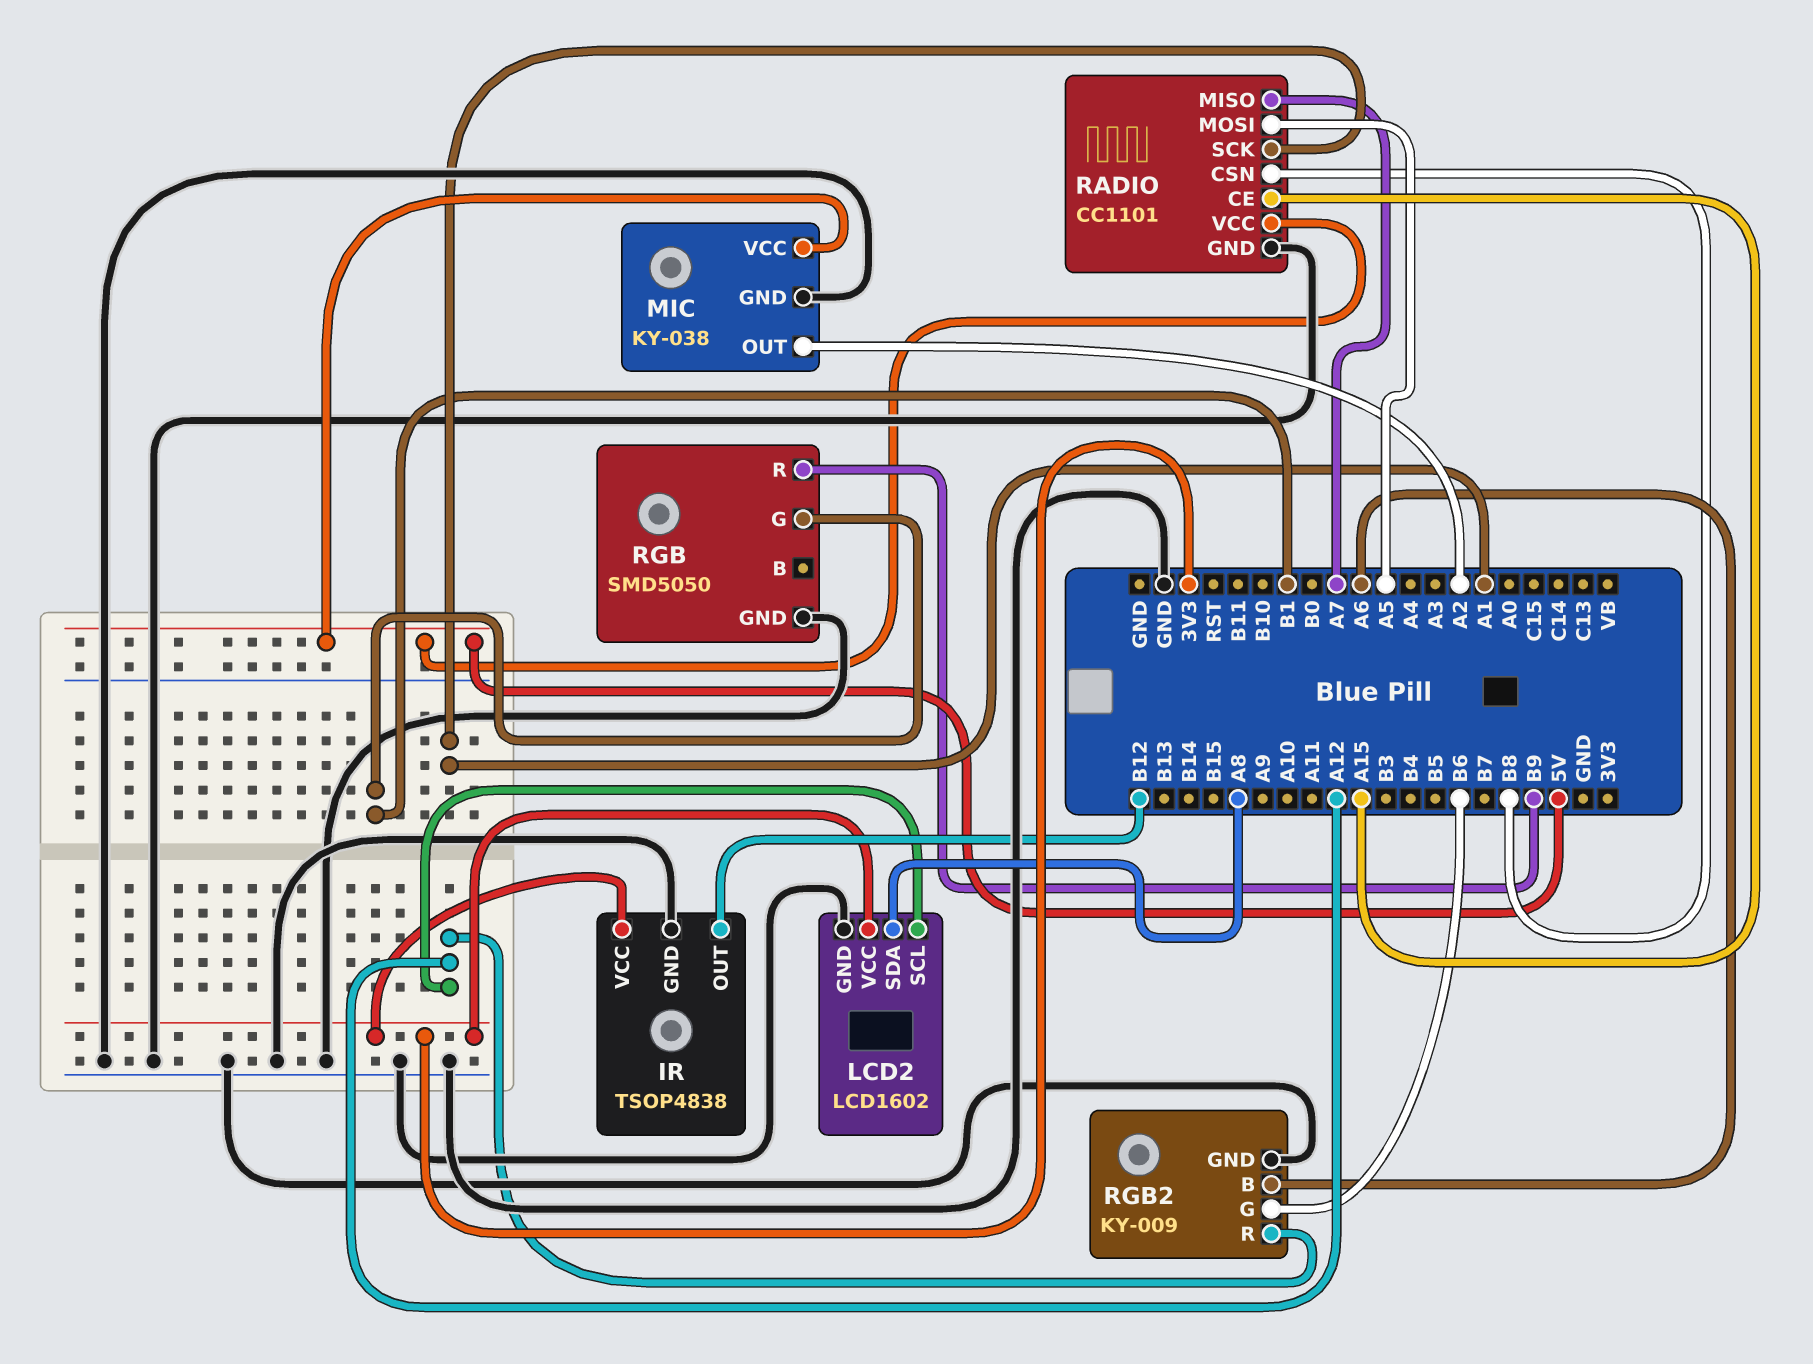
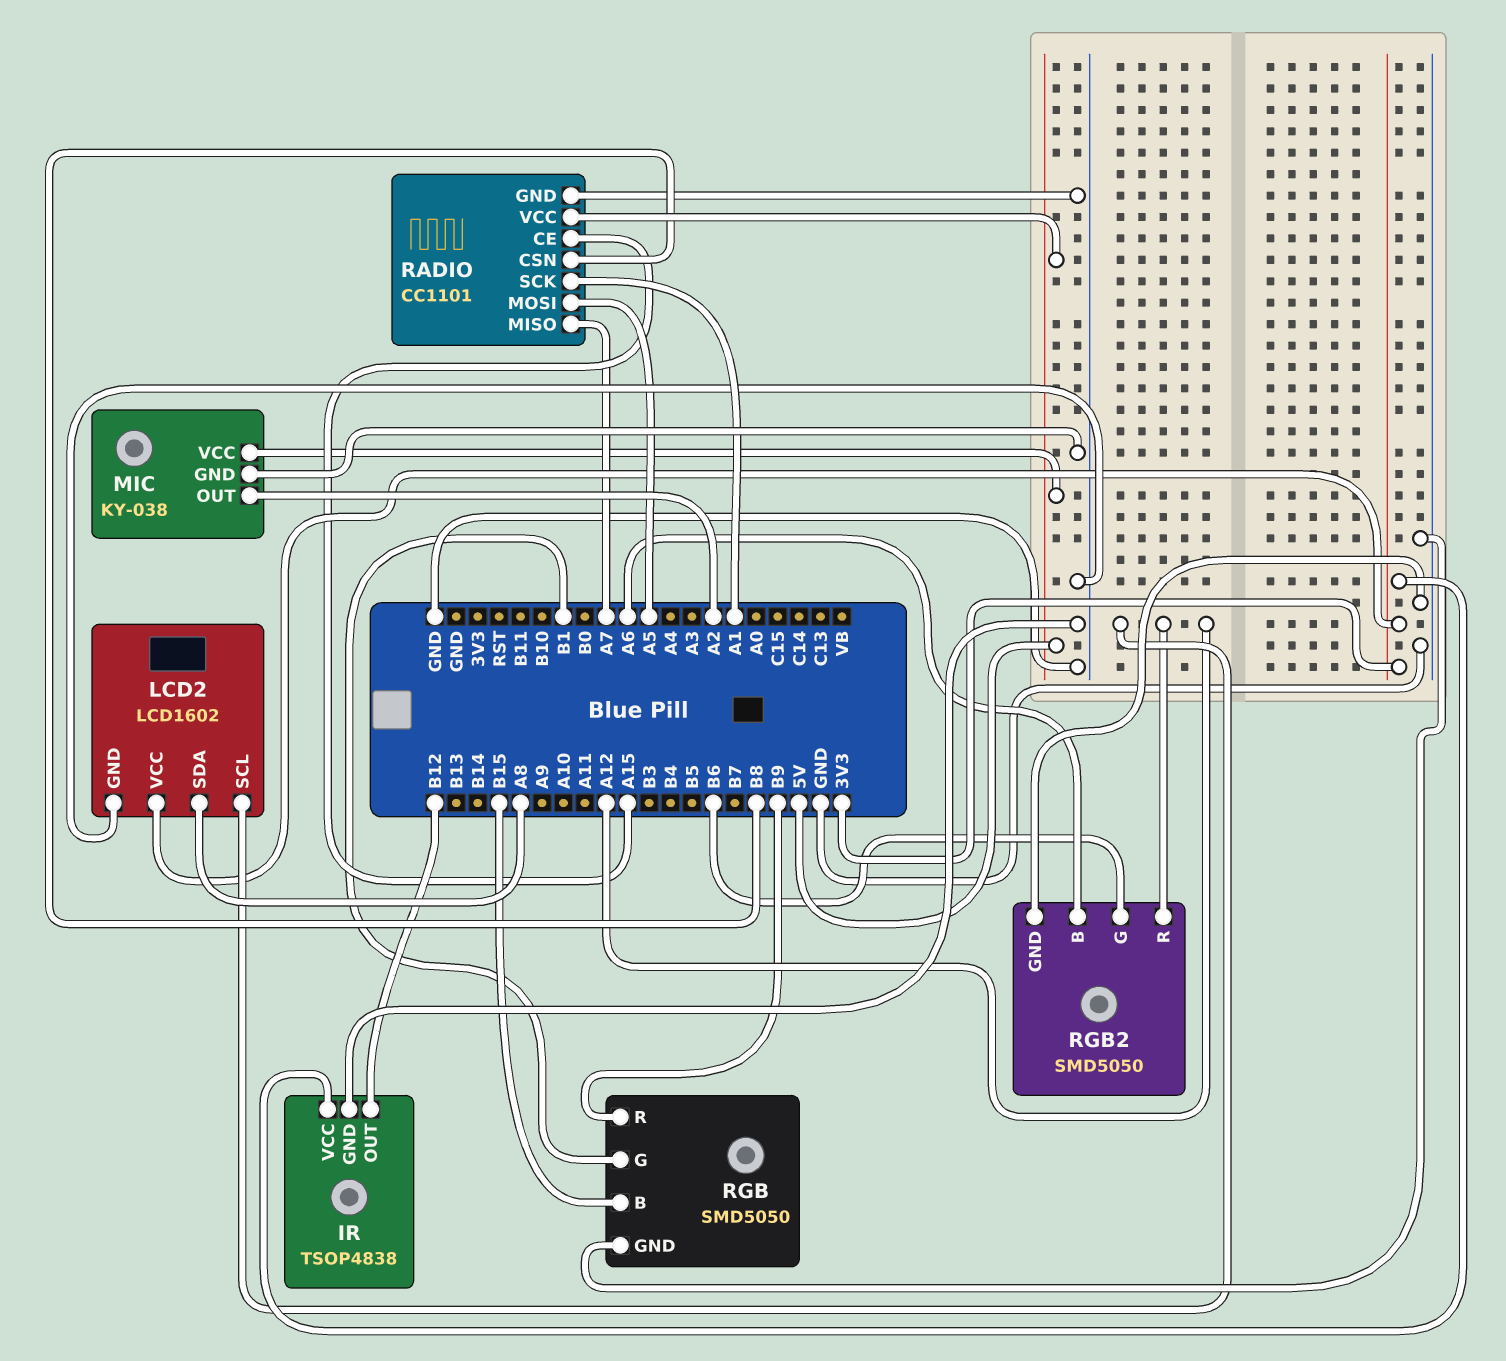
RGB pin B: none -> B15
RGB2: KY-009 -> SMD5050

